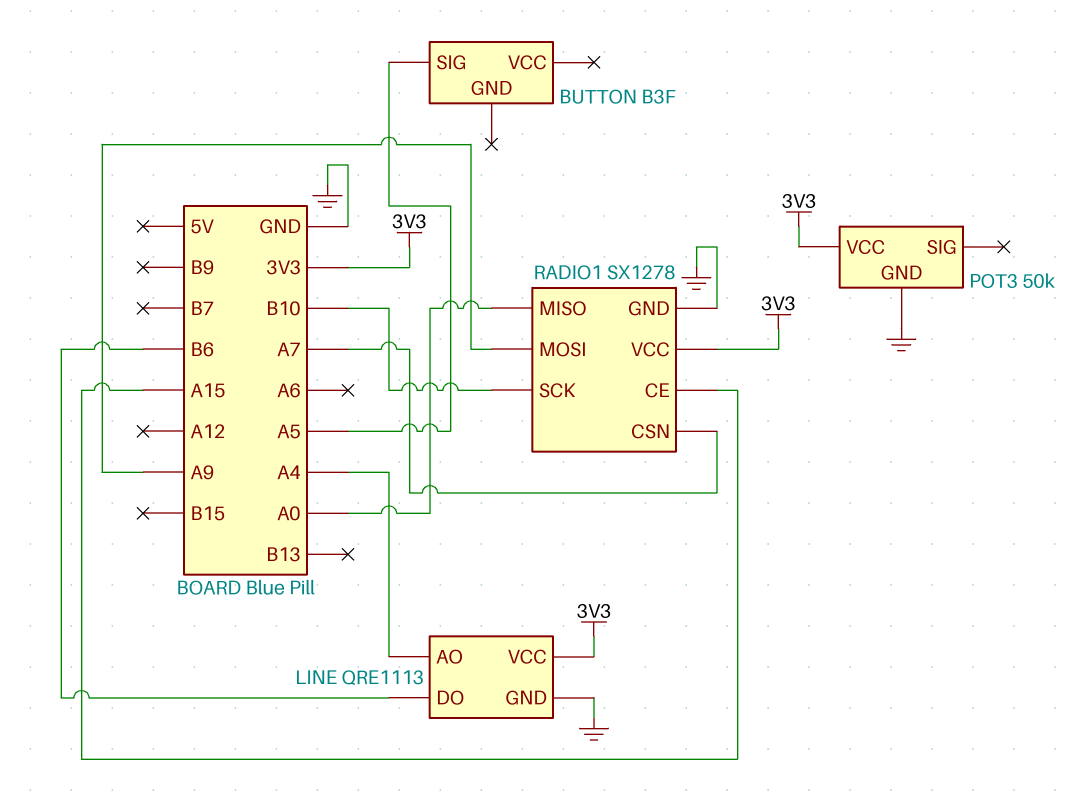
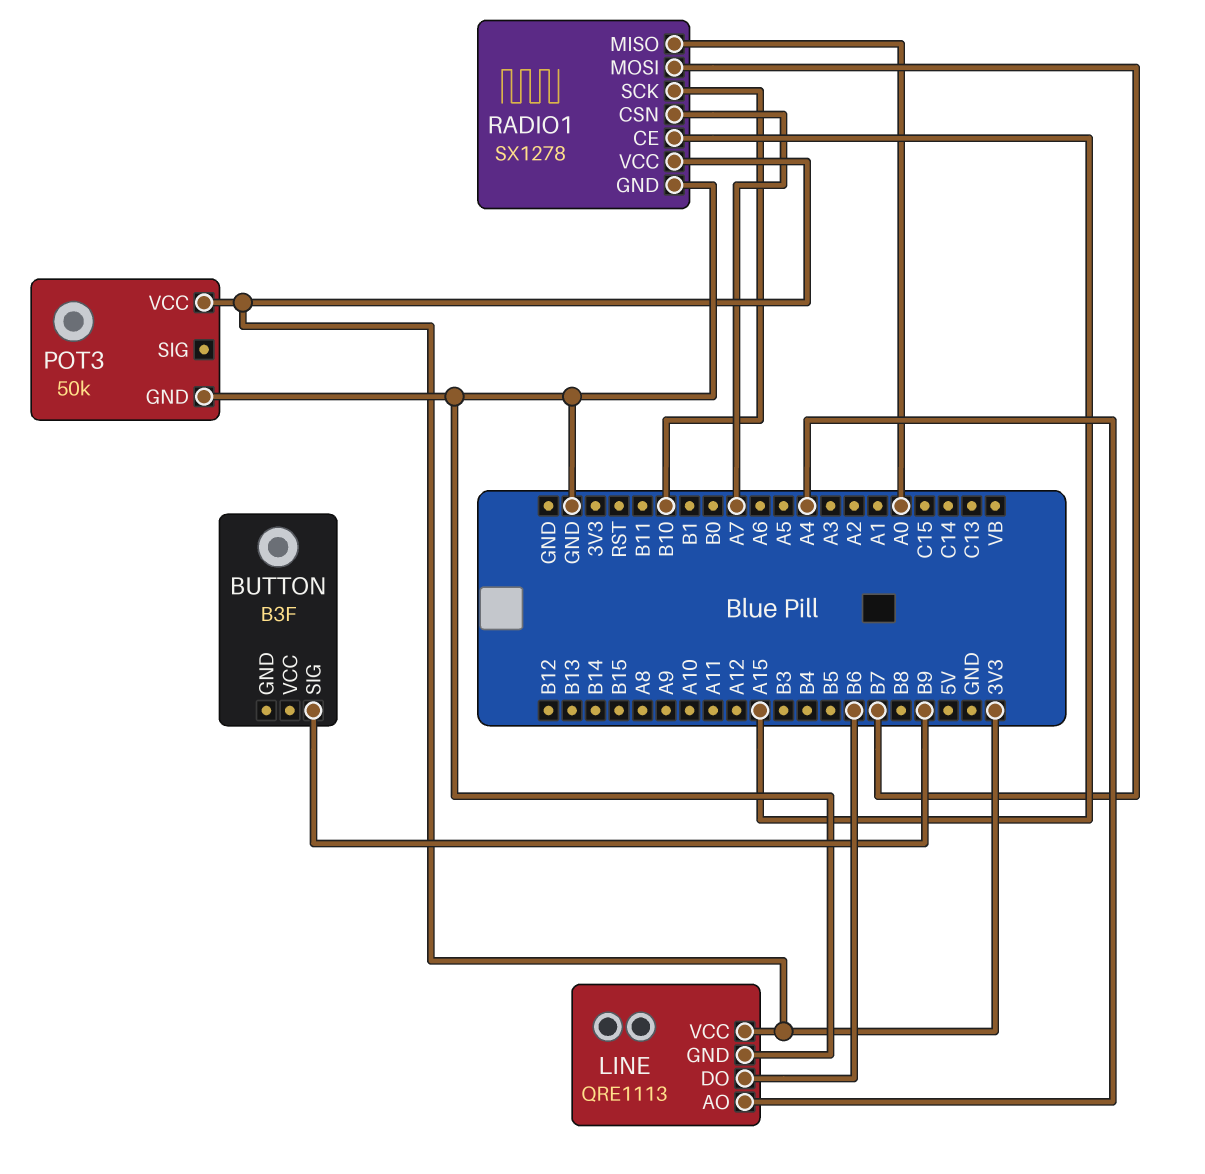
BUTTON pin SIG: A5 -> B9
RADIO1 pin MOSI: A9 -> B7

